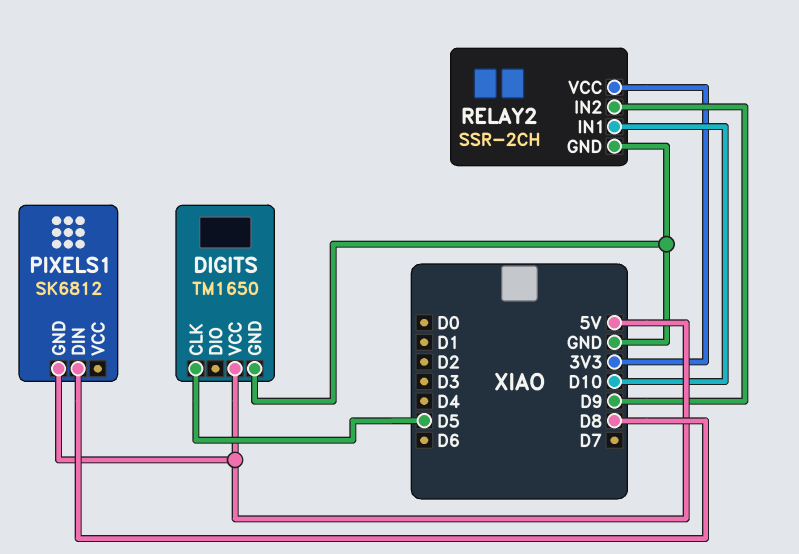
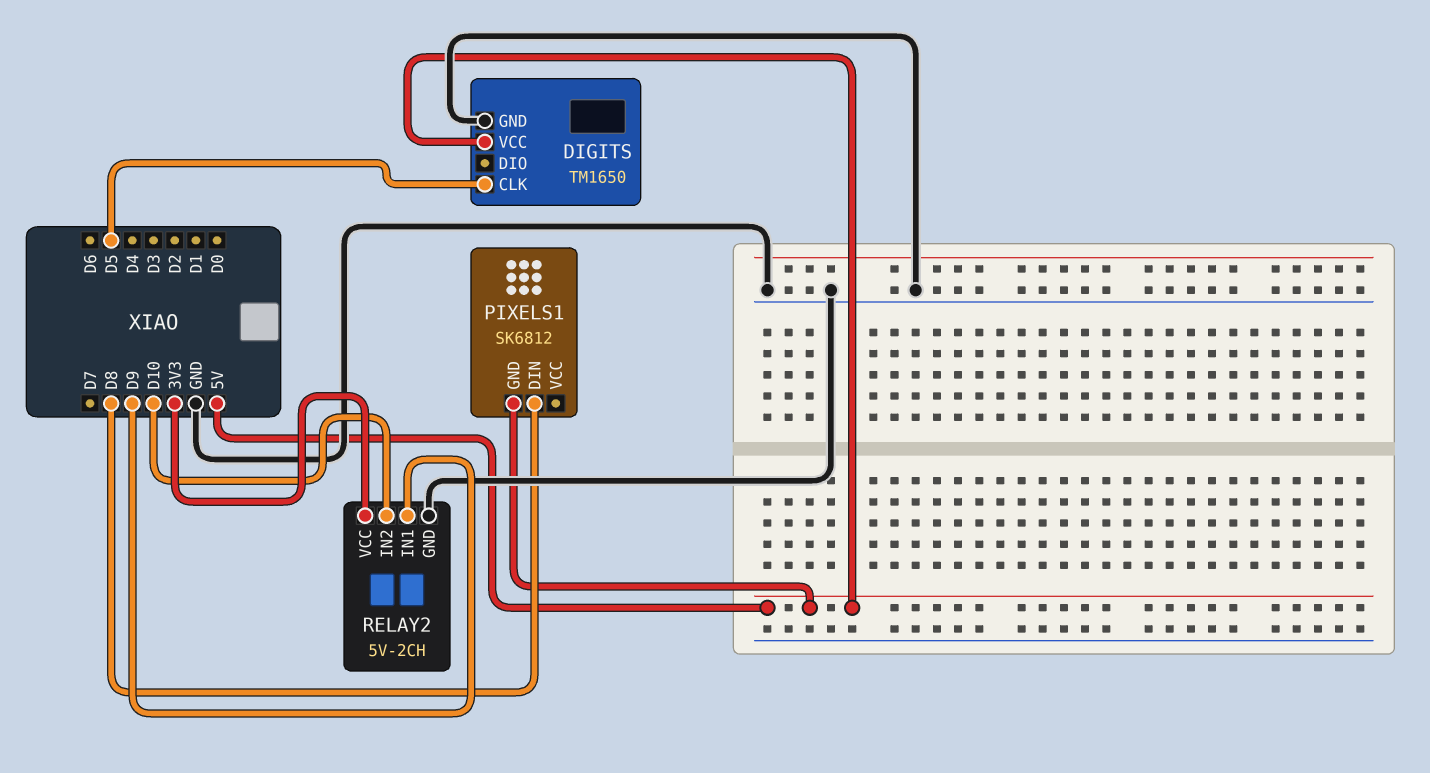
RELAY2: SSR-2CH -> 5V-2CH
RELAY2 pin IN1: D10 -> D9
RELAY2 pin IN2: D9 -> D10

